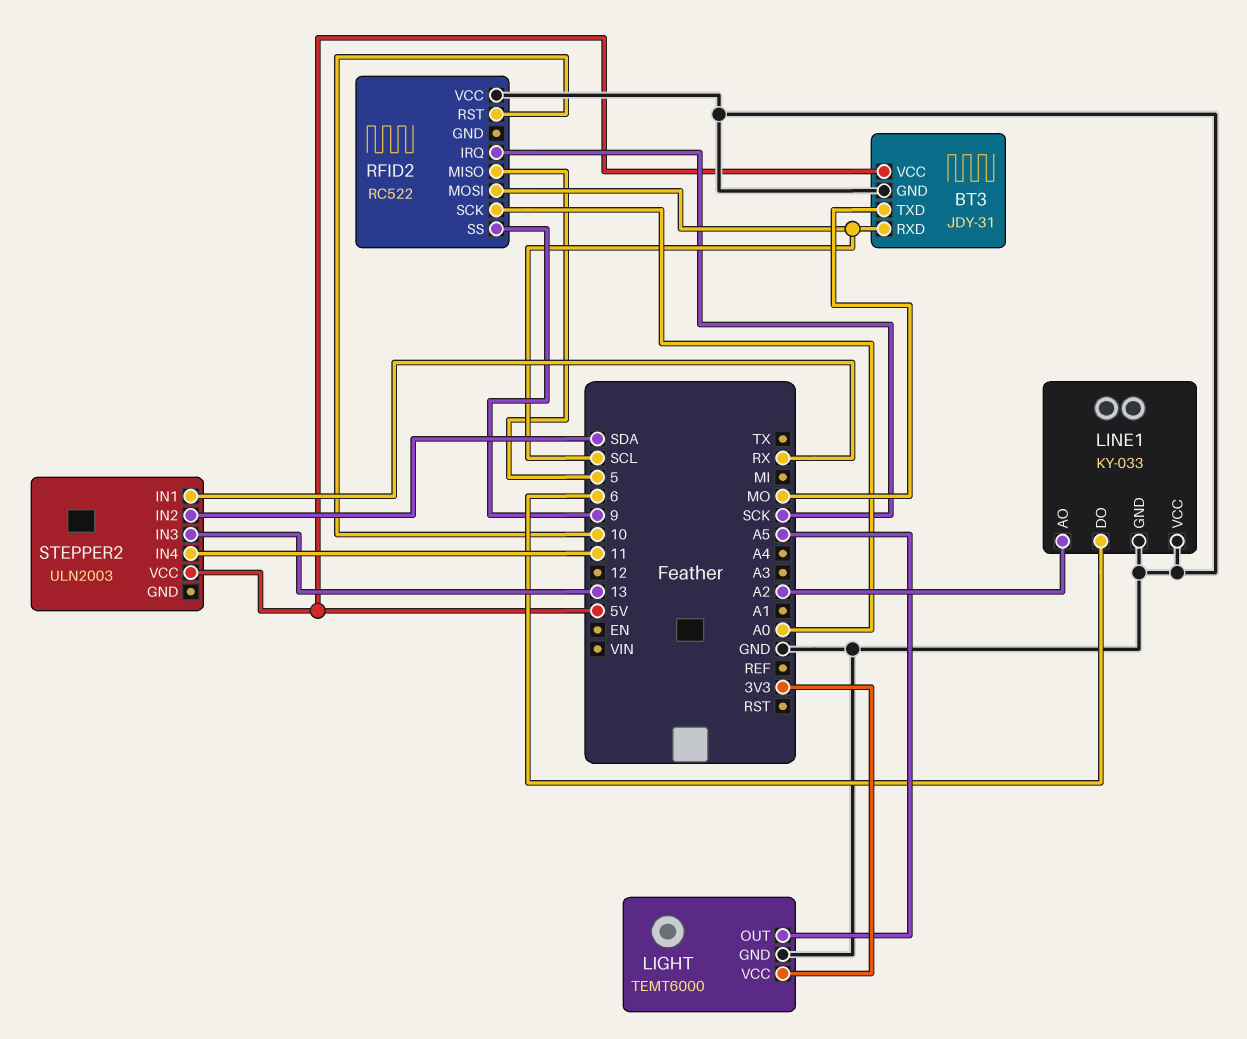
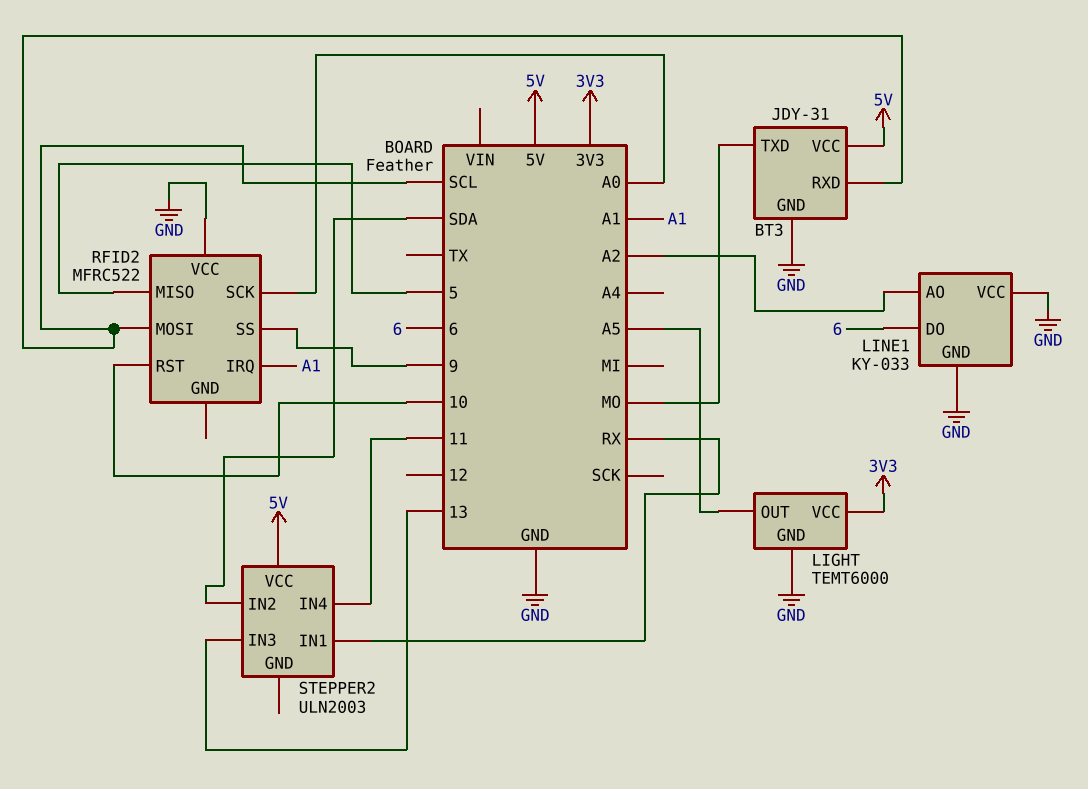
RFID2: RC522 -> MFRC522
RFID2 pin IRQ: SCK -> A1

